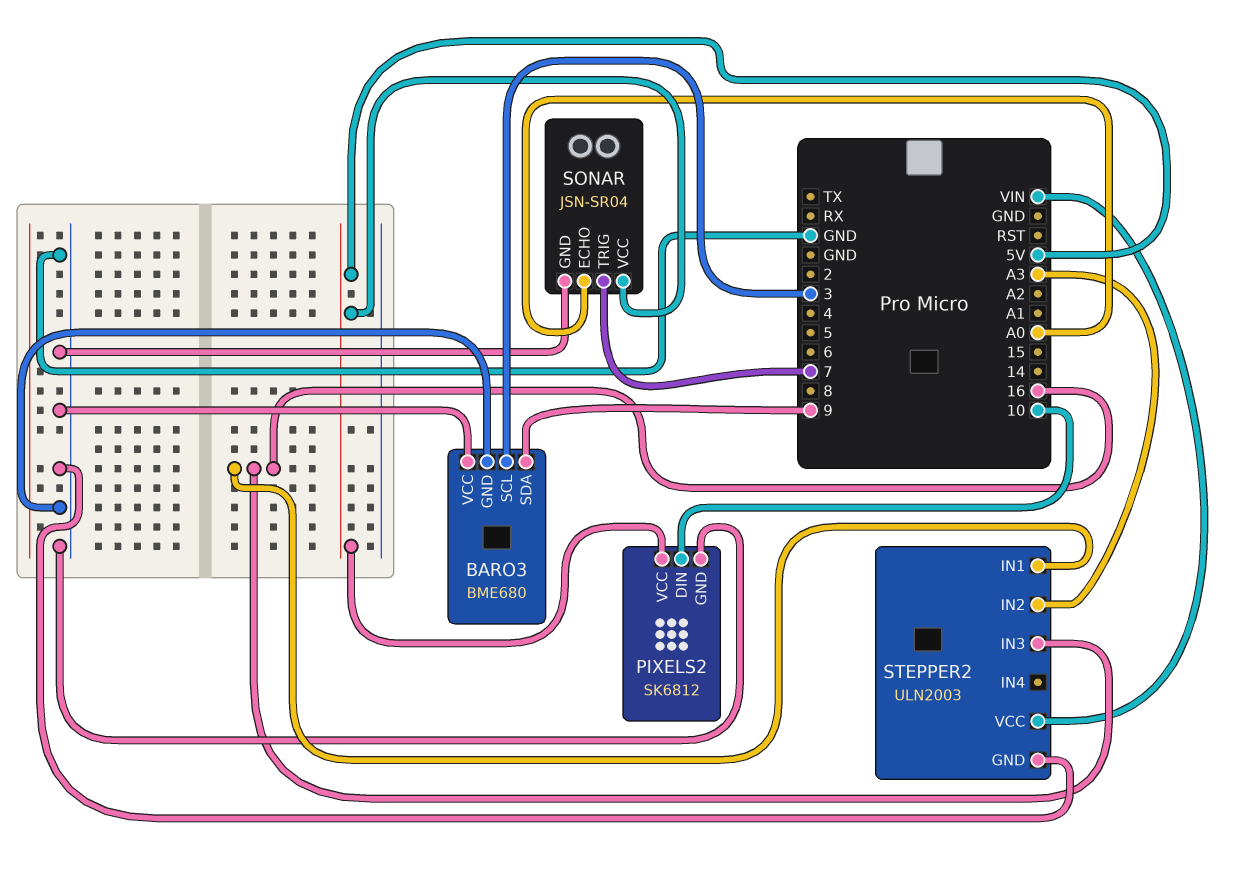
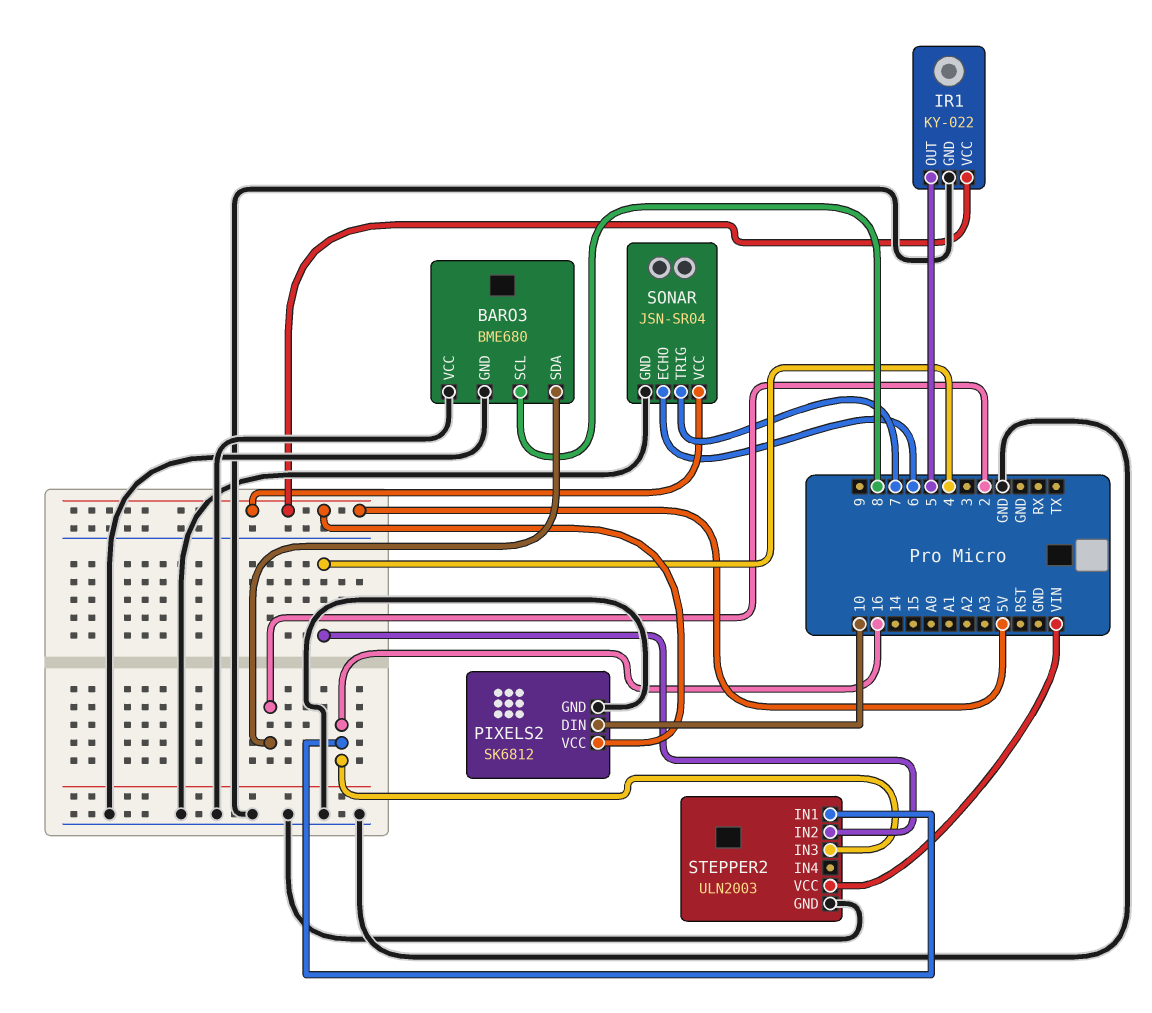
BARO3 pin SCL: 3 -> 8
BARO3 pin SDA: 9 -> 2
IR1: none -> KY-022
IR1 pin GND: none -> GND
IR1 pin OUT: none -> 5
IR1 pin VCC: none -> 5V
SONAR pin ECHO: A0 -> 6
STEPPER2 pin IN2: A3 -> 4

